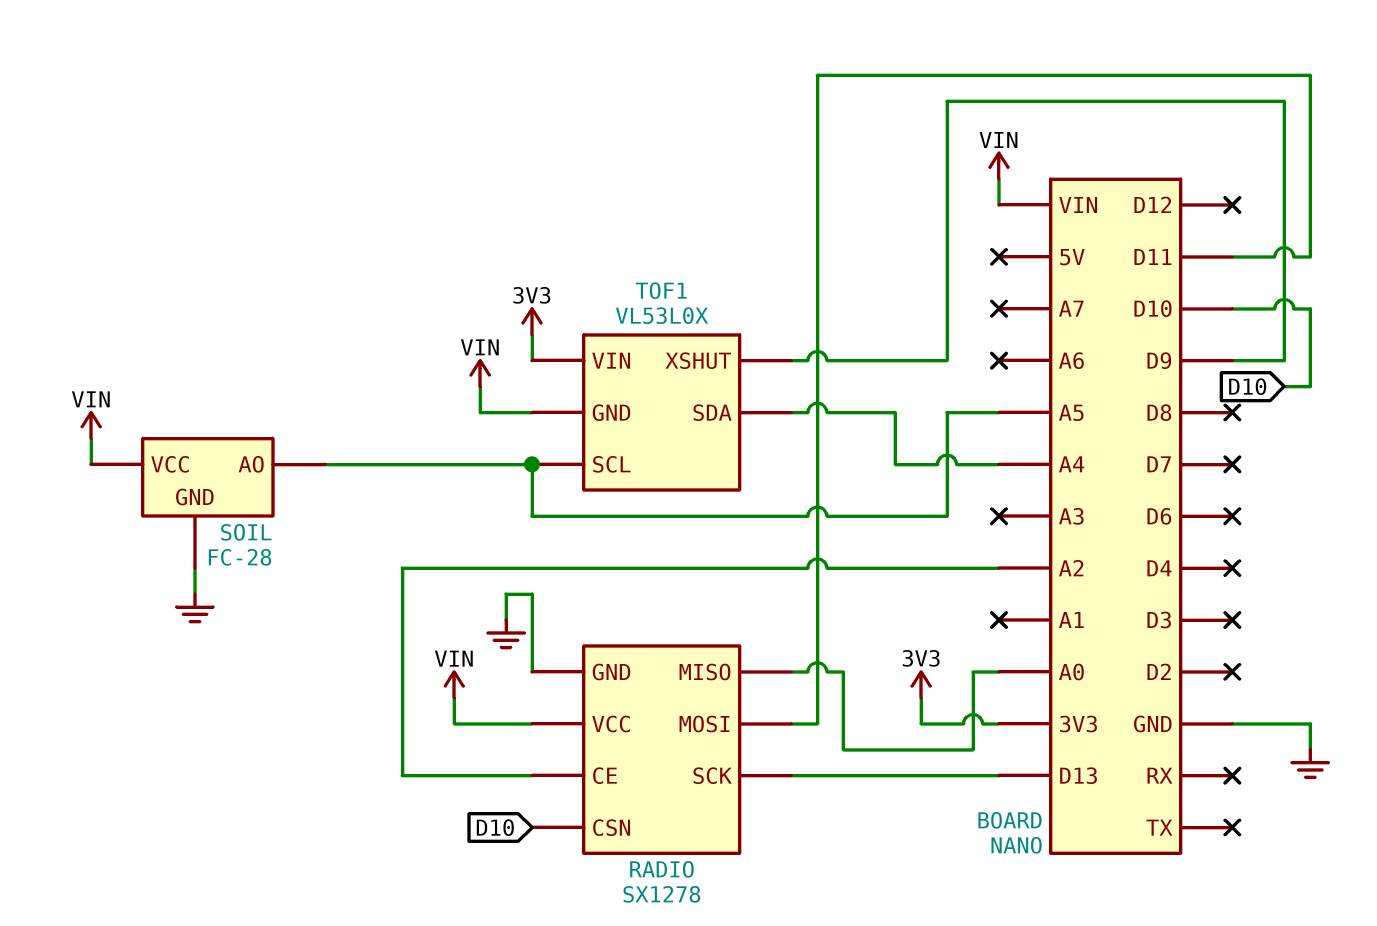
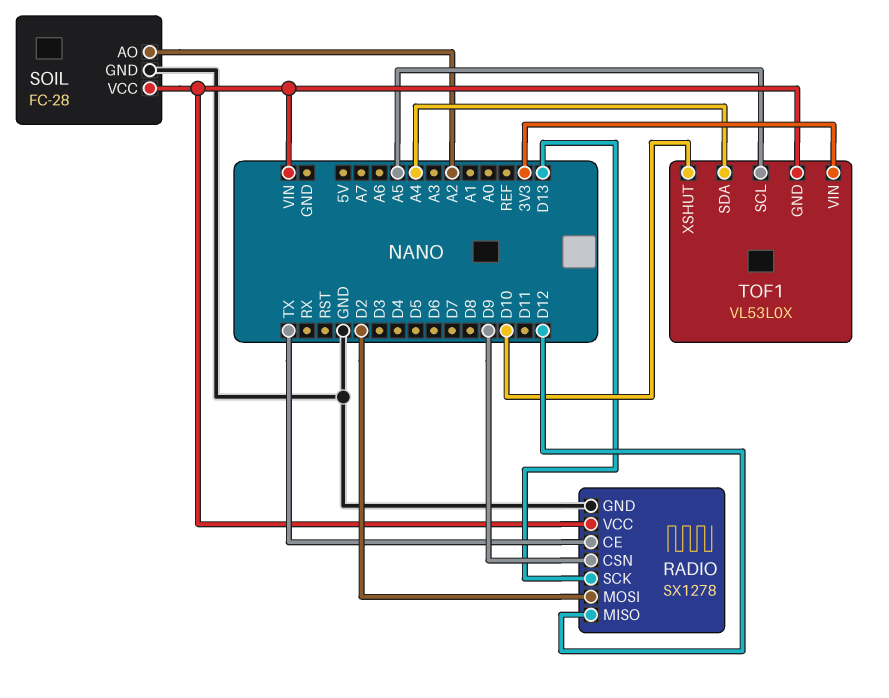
RADIO pin CE: A2 -> TX
RADIO pin CSN: D10 -> D9
RADIO pin MISO: A0 -> D12
RADIO pin MOSI: D11 -> D2
SOIL pin AO: A5 -> A2
TOF1 pin XSHUT: D9 -> D10

